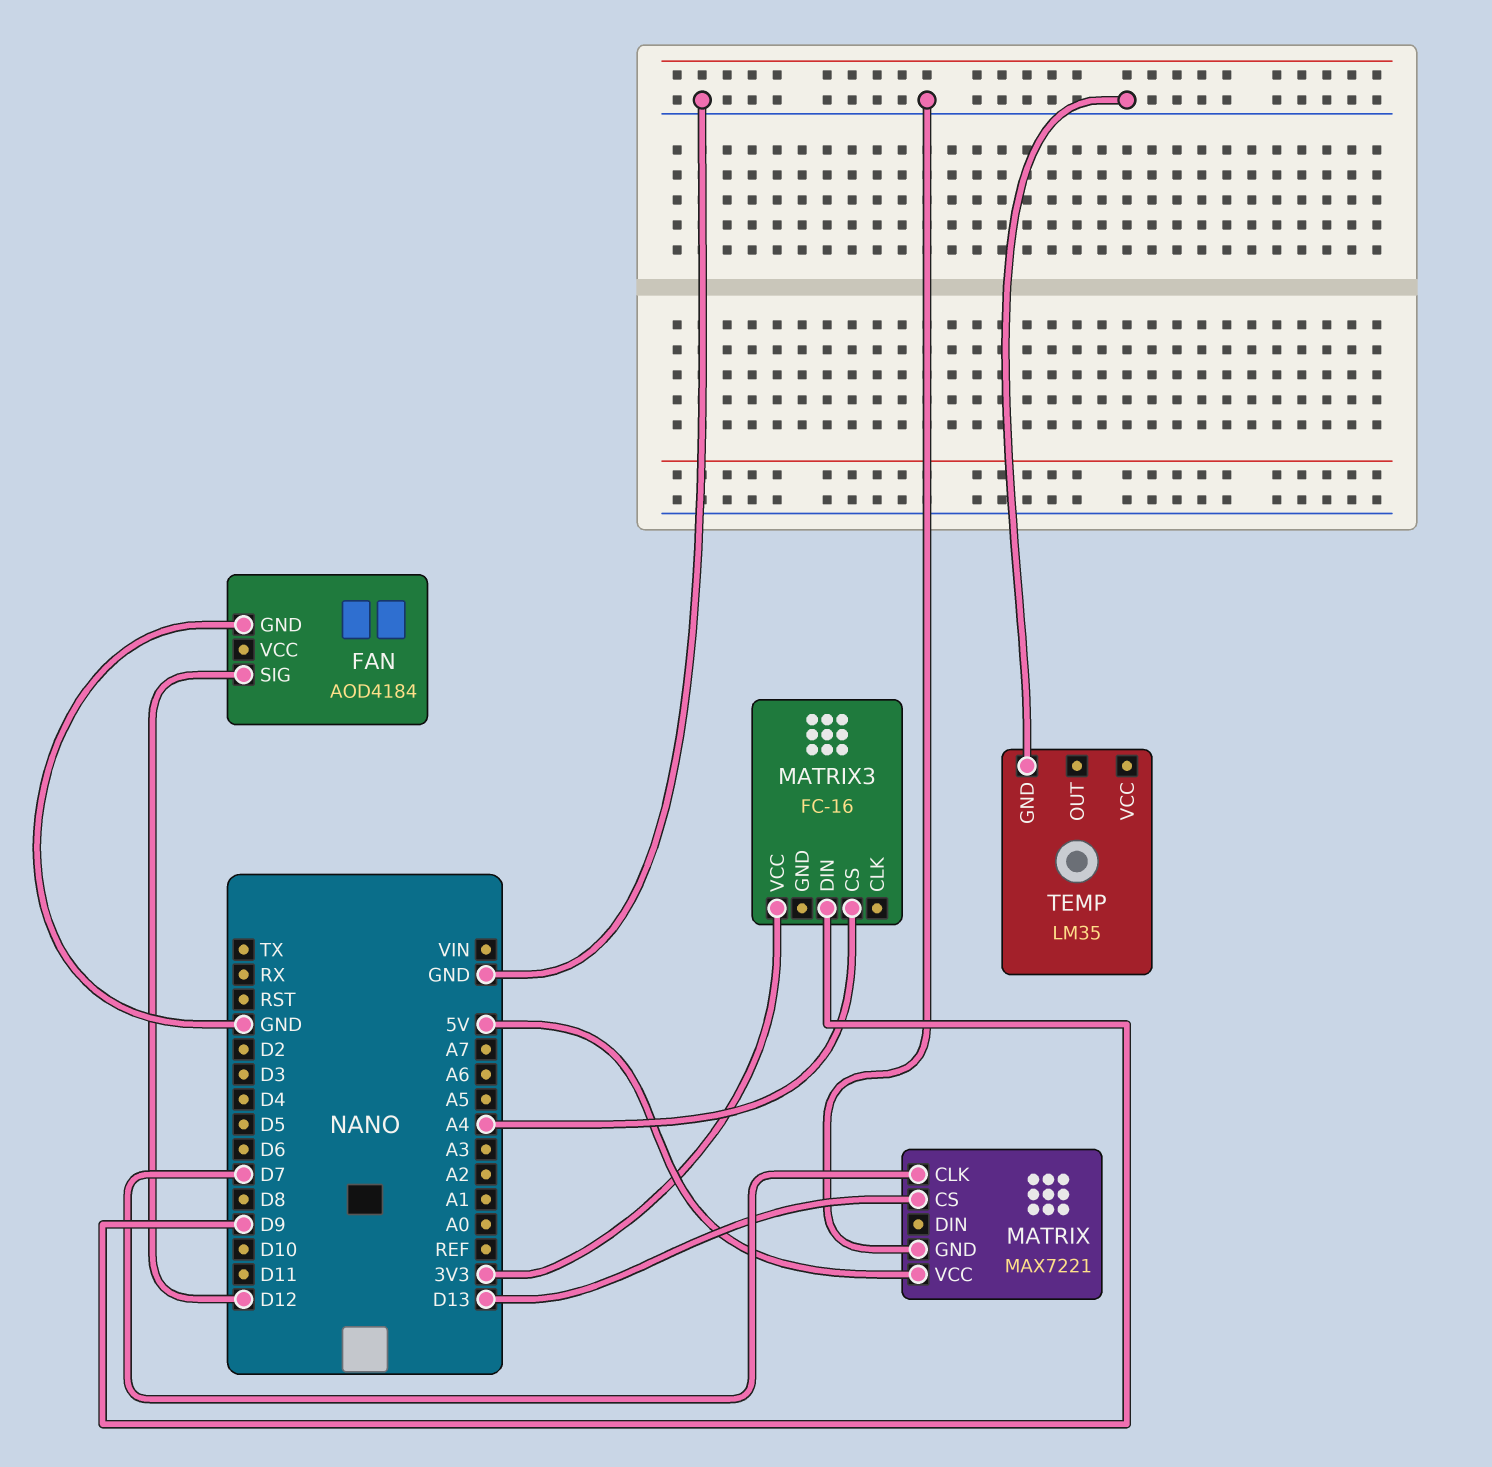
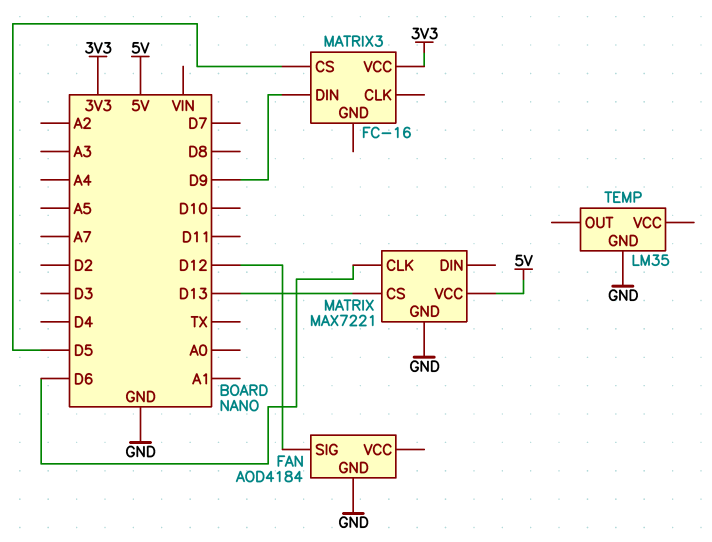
MATRIX pin CLK: D7 -> D6
MATRIX3 pin CS: A4 -> D5

